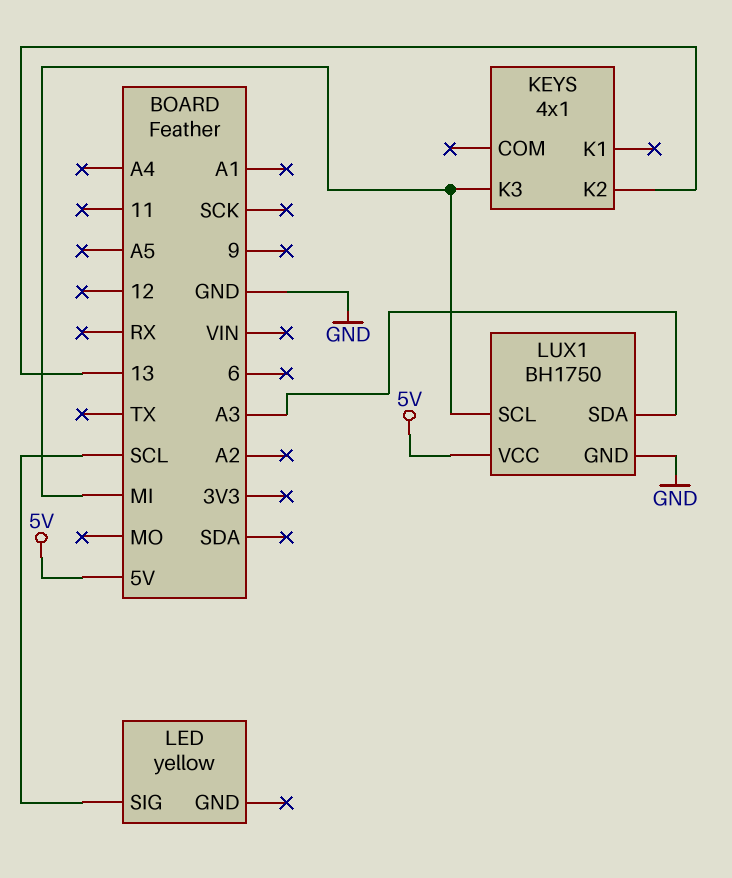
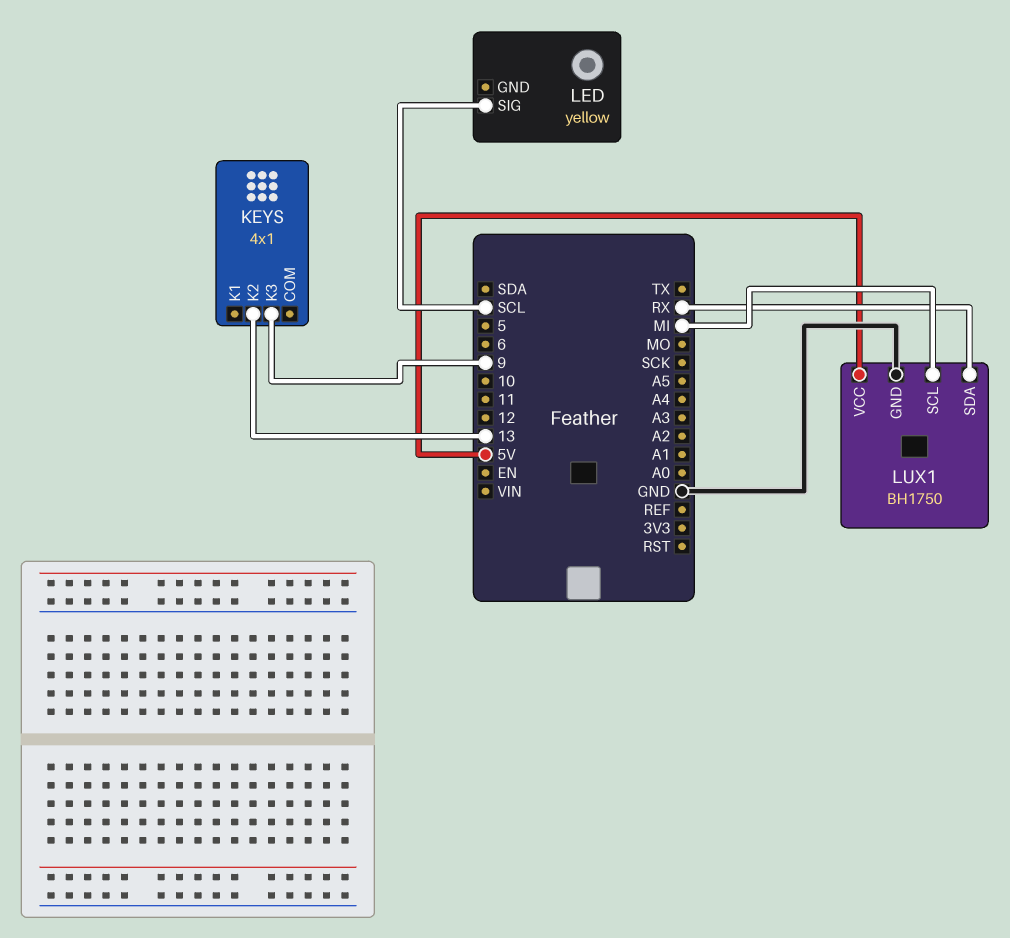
KEYS pin K3: MI -> 9
LUX1 pin SDA: A3 -> RX

